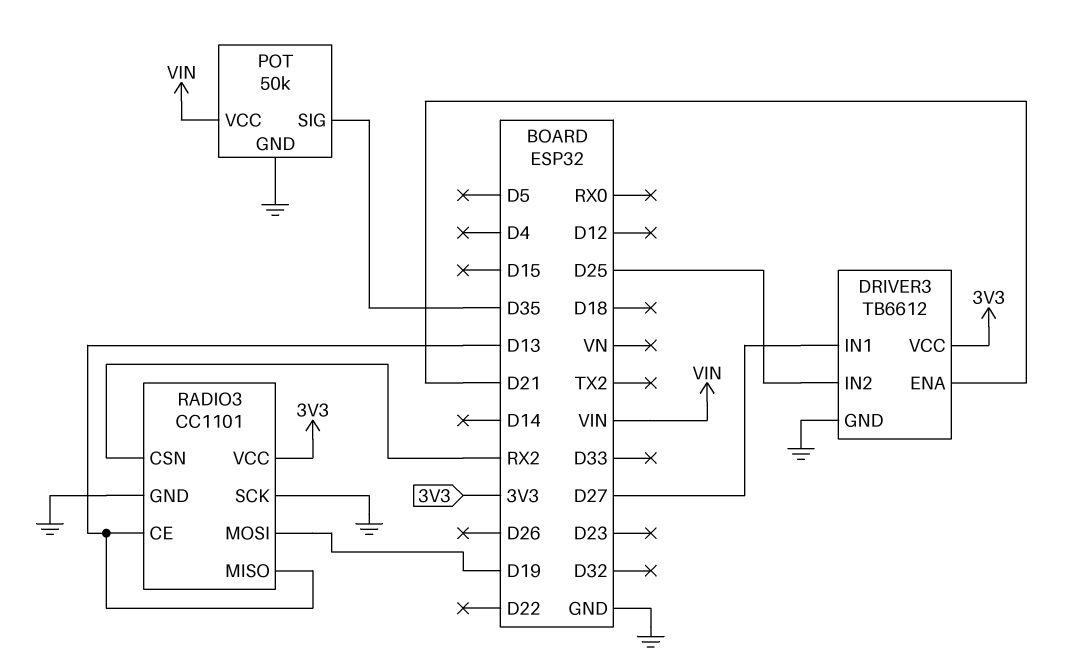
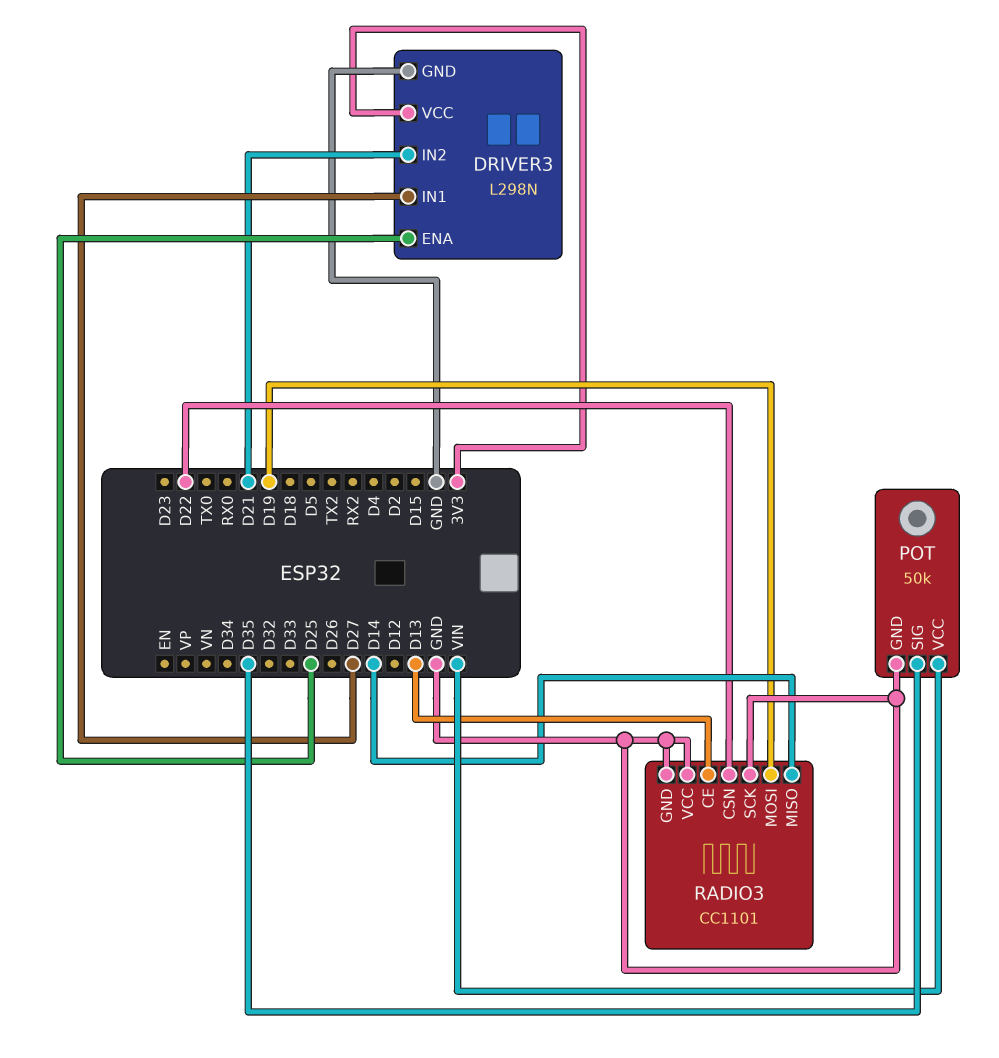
DRIVER3: TB6612 -> L298N
DRIVER3 pin ENA: D21 -> D25
DRIVER3 pin IN2: D25 -> D21
RADIO3 pin CSN: RX2 -> D22
RADIO3 pin MISO: D13 -> D14
RADIO3 pin VCC: 3V3 -> GND

